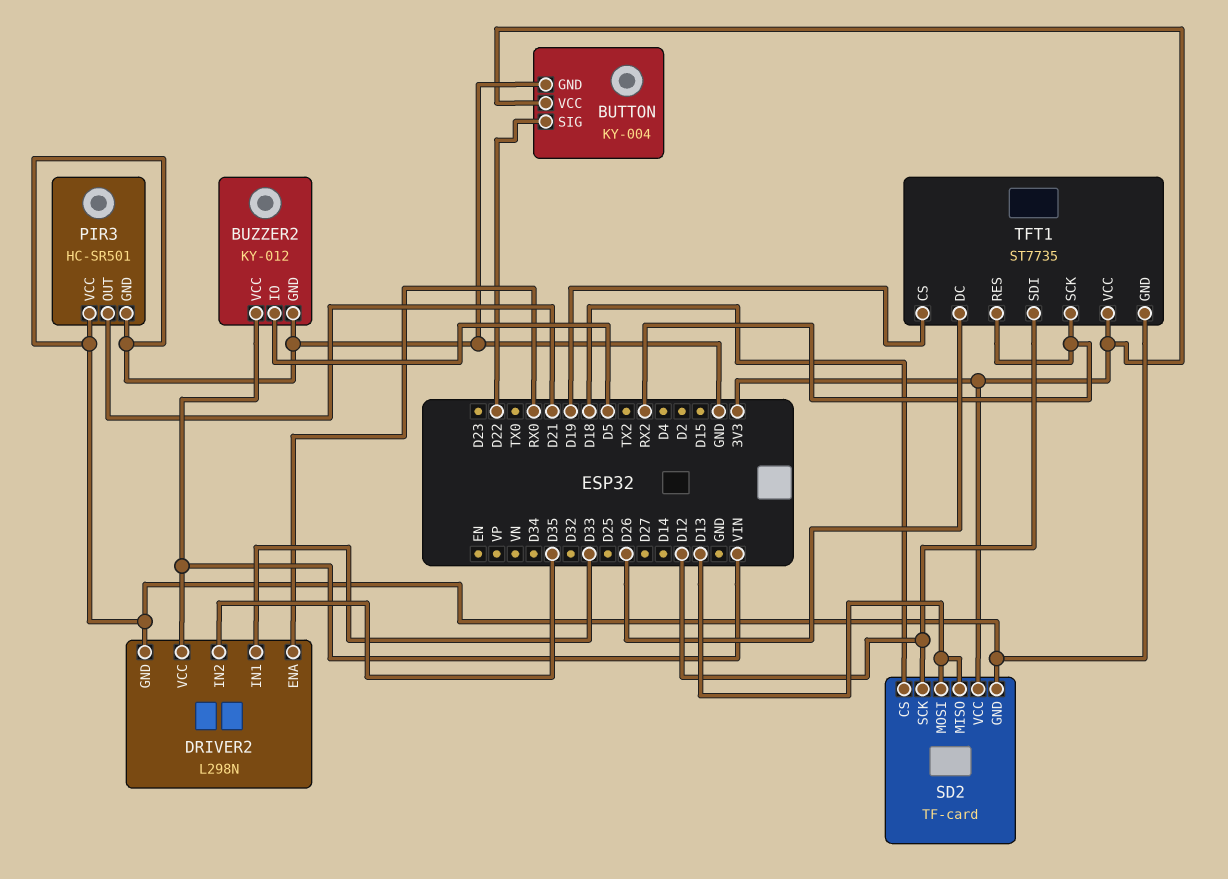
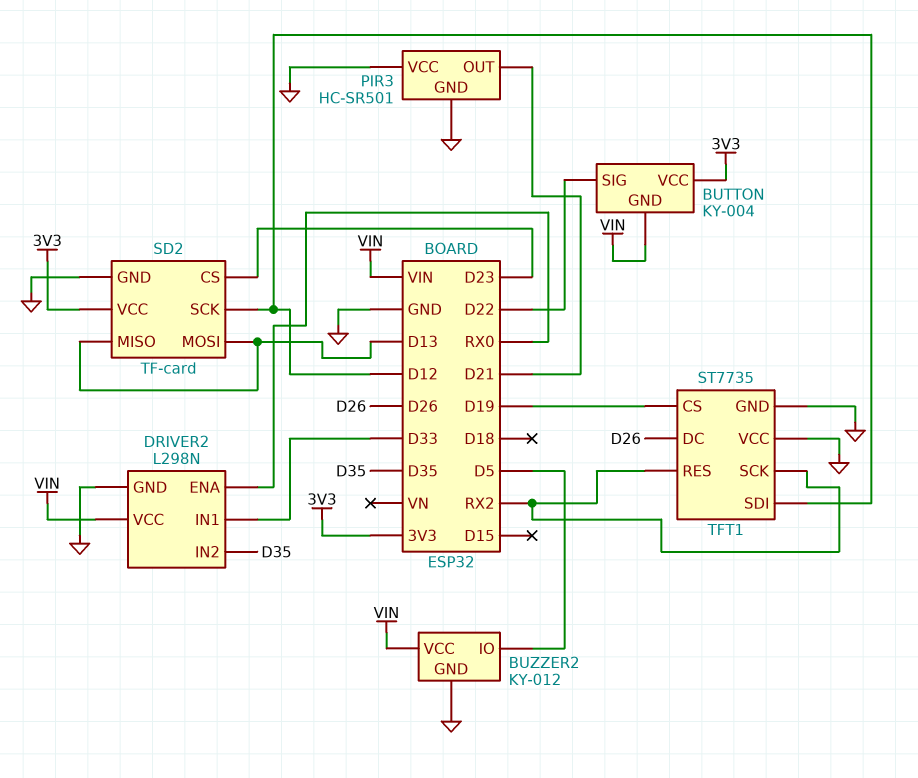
BUTTON pin GND: GND -> VIN
SD2 pin CS: D18 -> D23
TFT1 pin VCC: 3V3 -> GND

